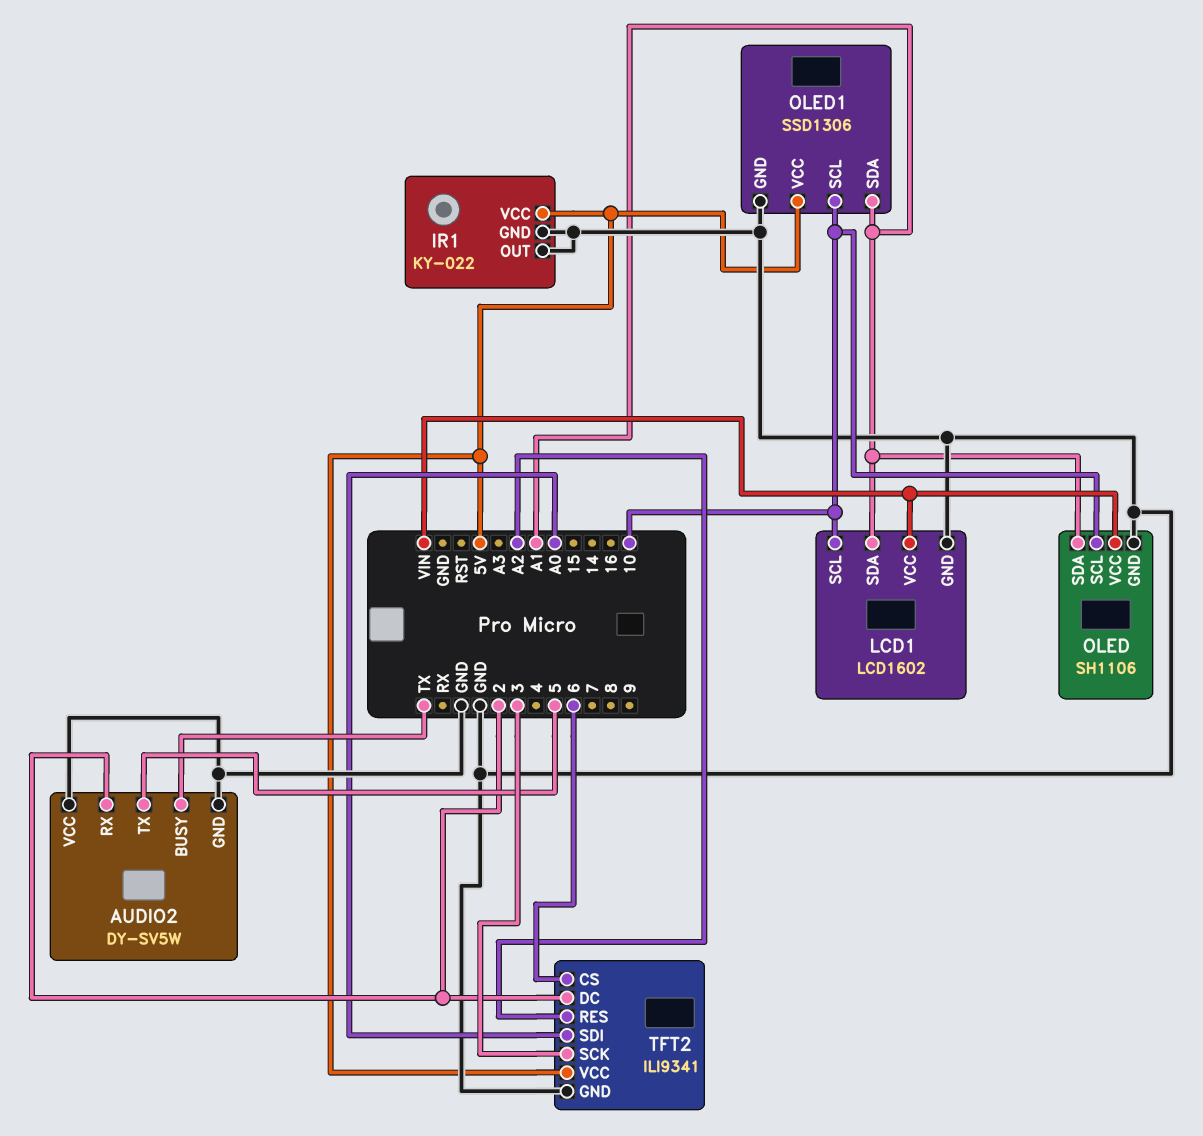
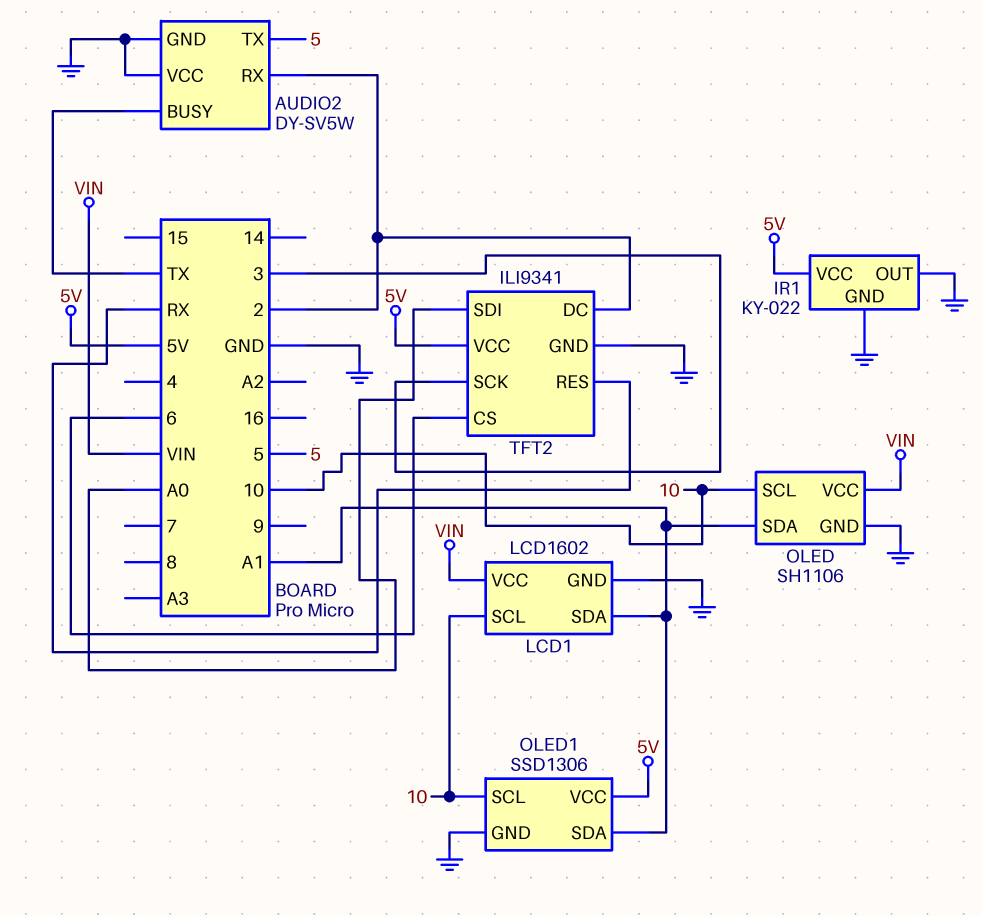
TFT2 pin RES: A2 -> RX

